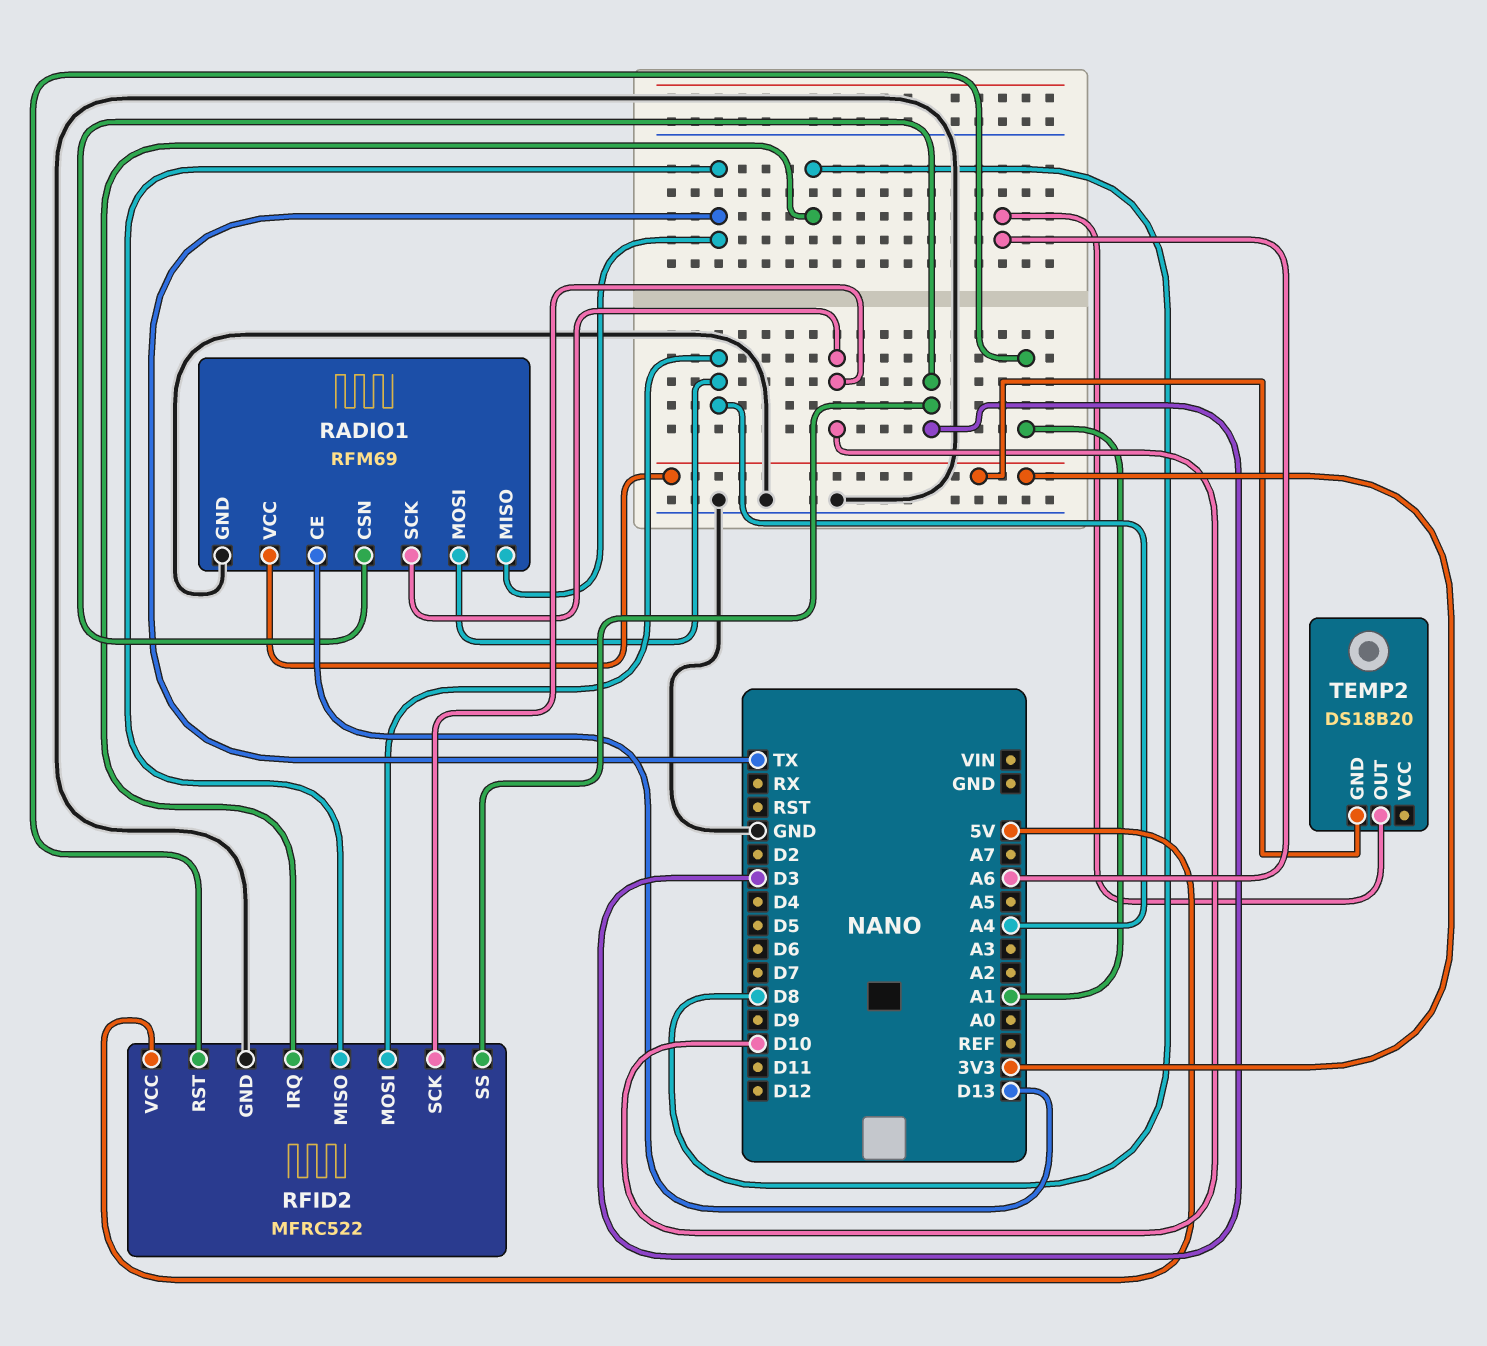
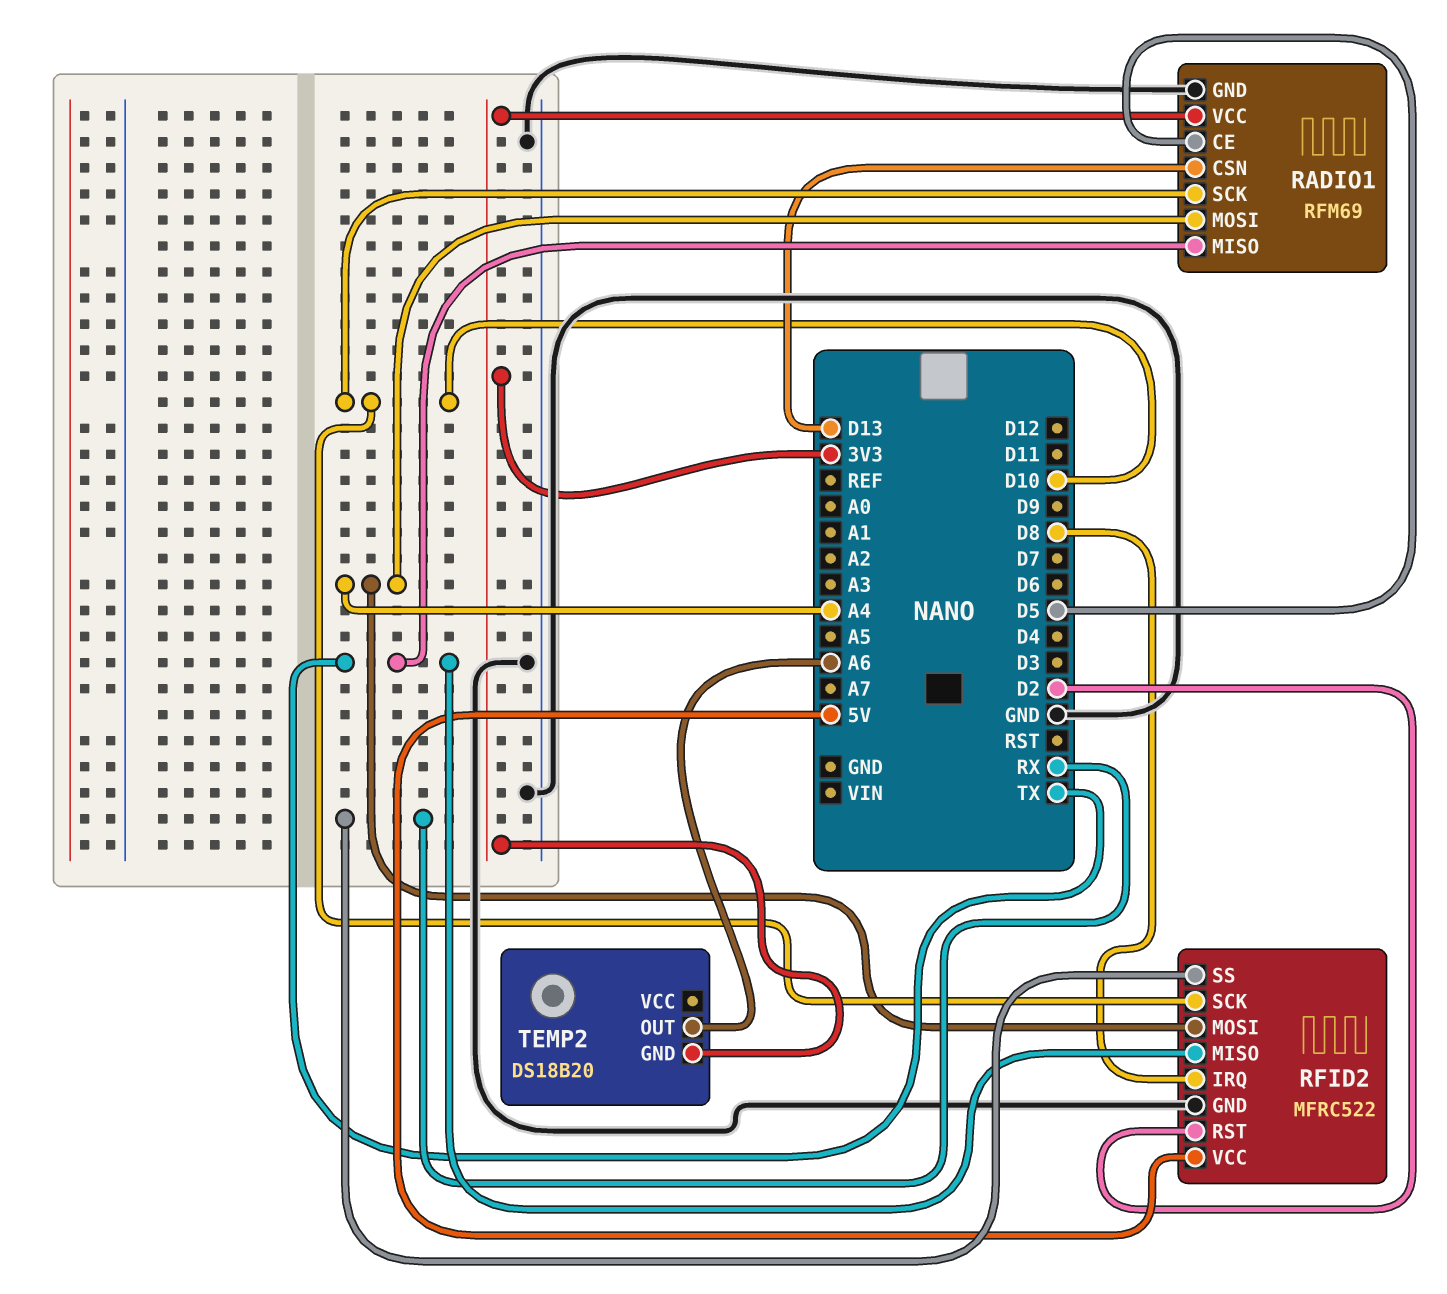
RADIO1 pin CE: D13 -> D5
RADIO1 pin CSN: D3 -> D13
RFID2 pin RST: A1 -> D2
RFID2 pin SS: D3 -> RX

